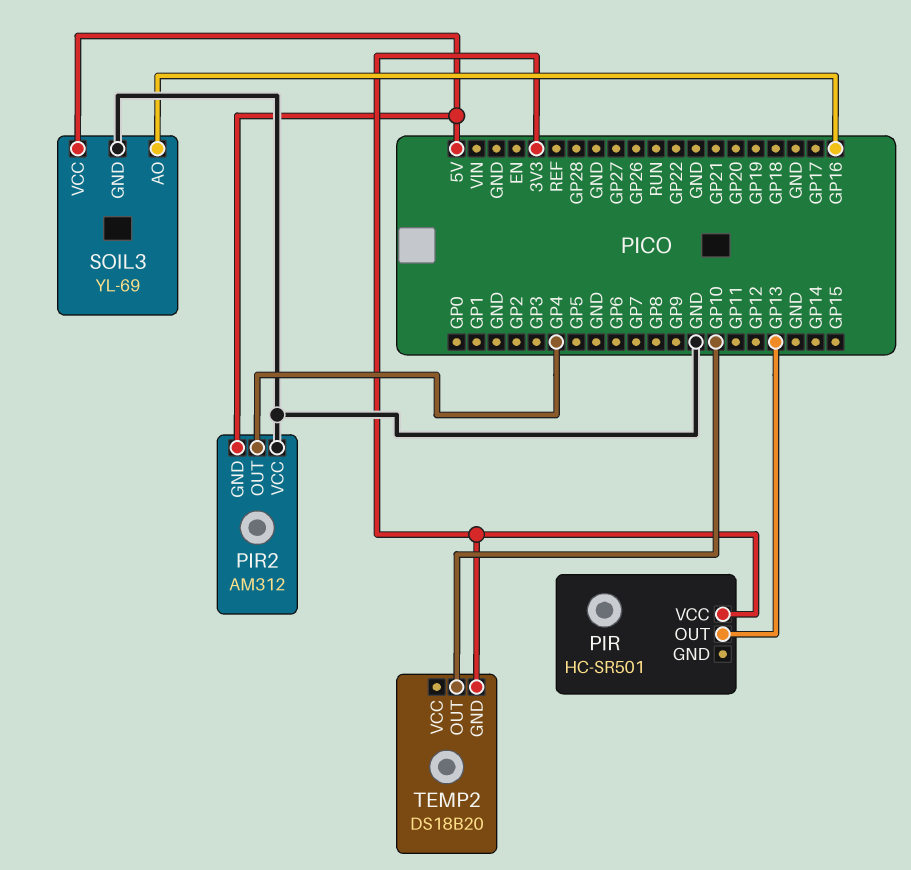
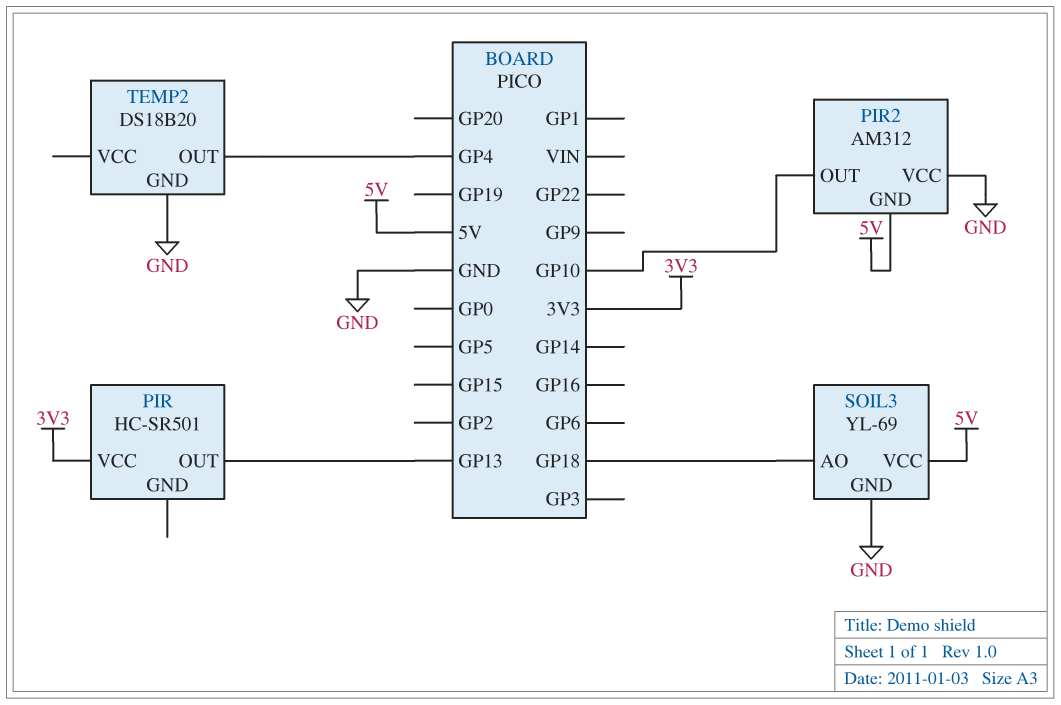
PIR2 pin OUT: GP4 -> GP10
SOIL3 pin AO: GP16 -> GP18
TEMP2 pin GND: 3V3 -> GND
TEMP2 pin OUT: GP10 -> GP4

